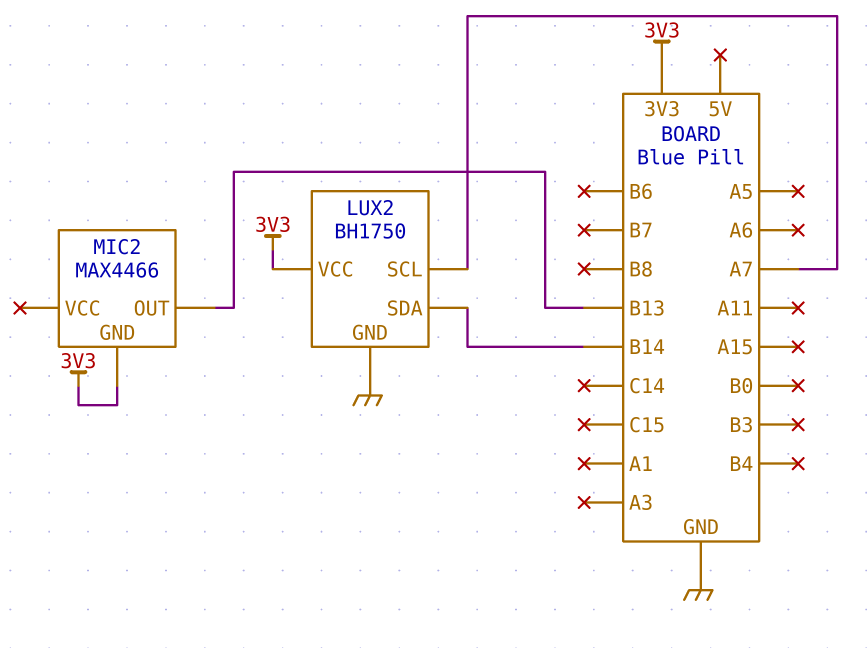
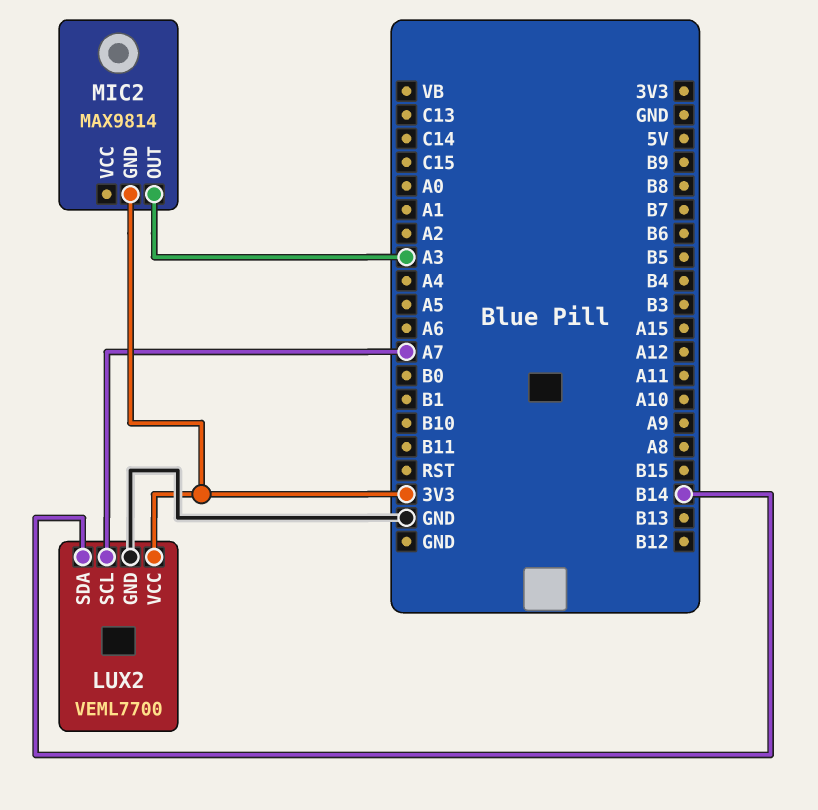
LUX2: BH1750 -> VEML7700
MIC2: MAX4466 -> MAX9814
MIC2 pin OUT: B13 -> A3

